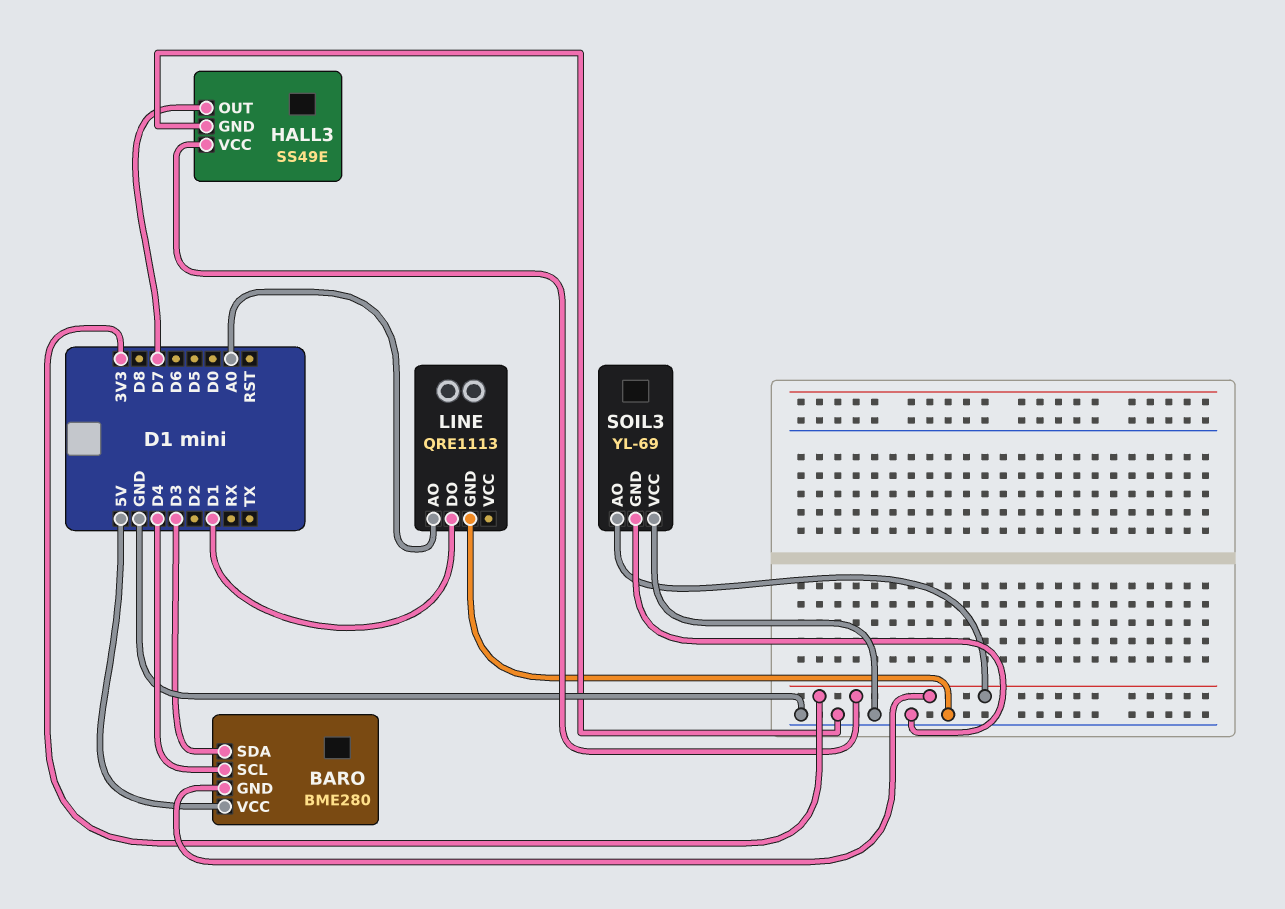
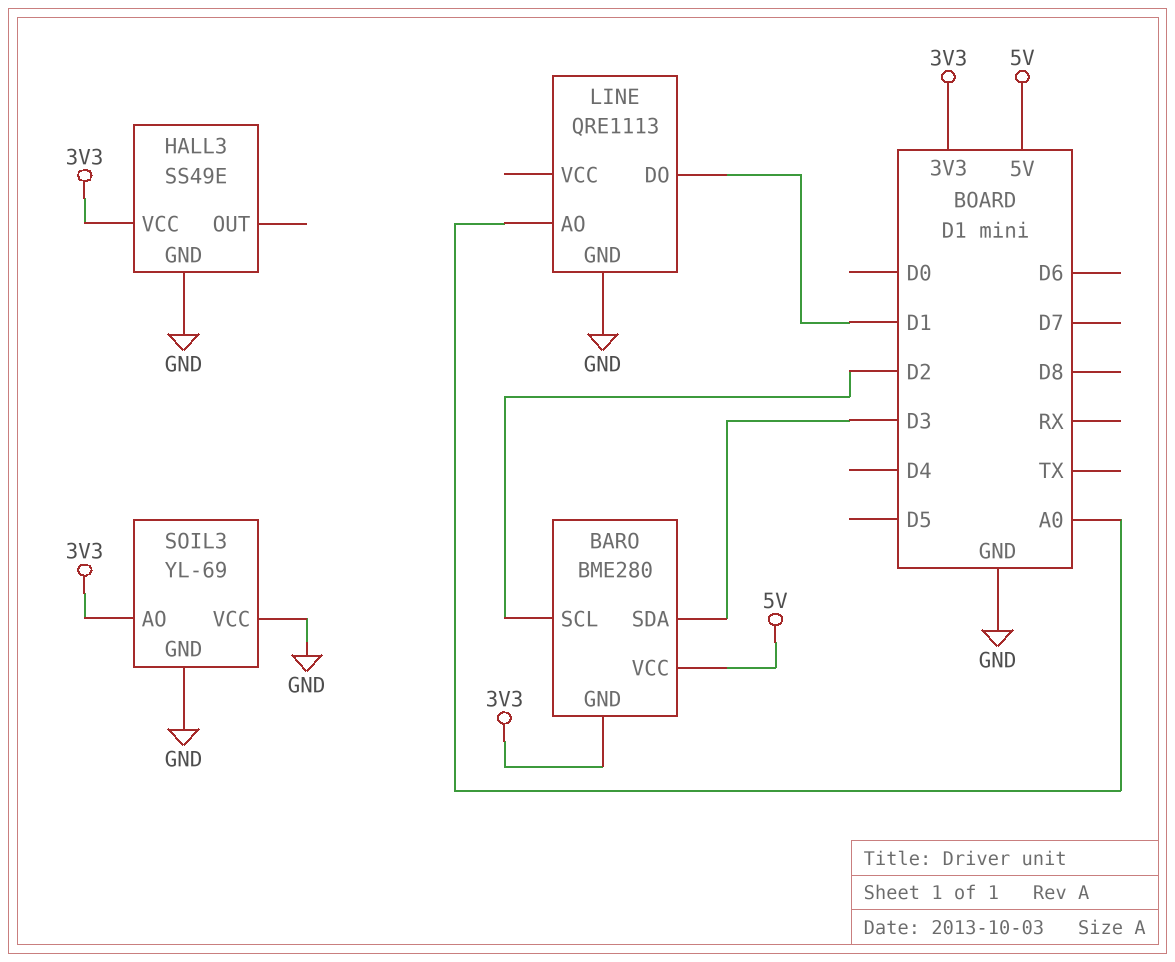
BARO pin SCL: D4 -> D2
HALL3 pin OUT: D7 -> none

